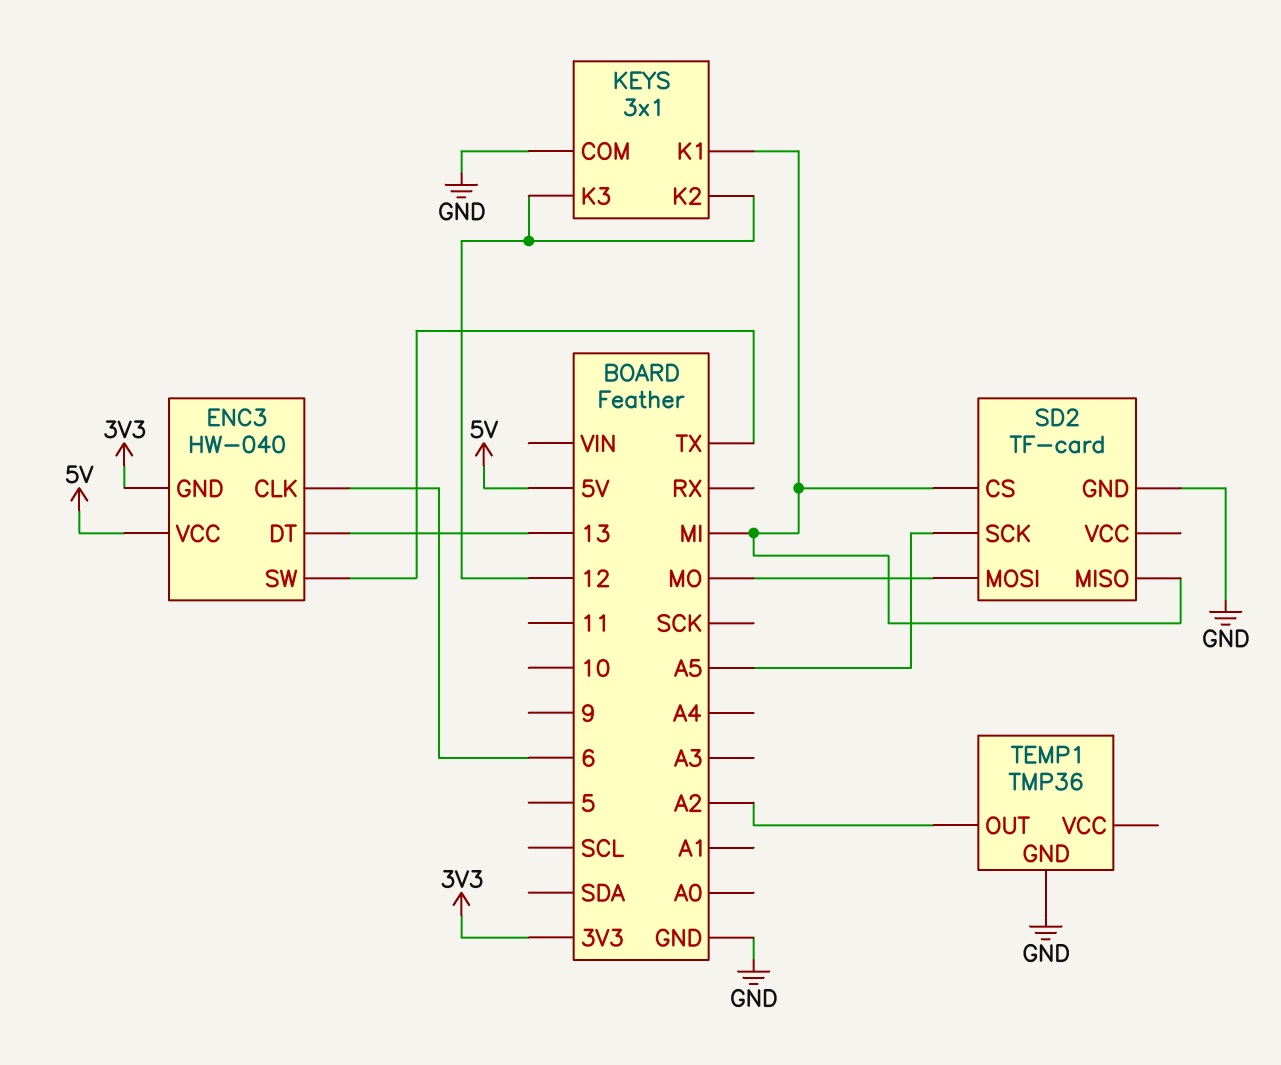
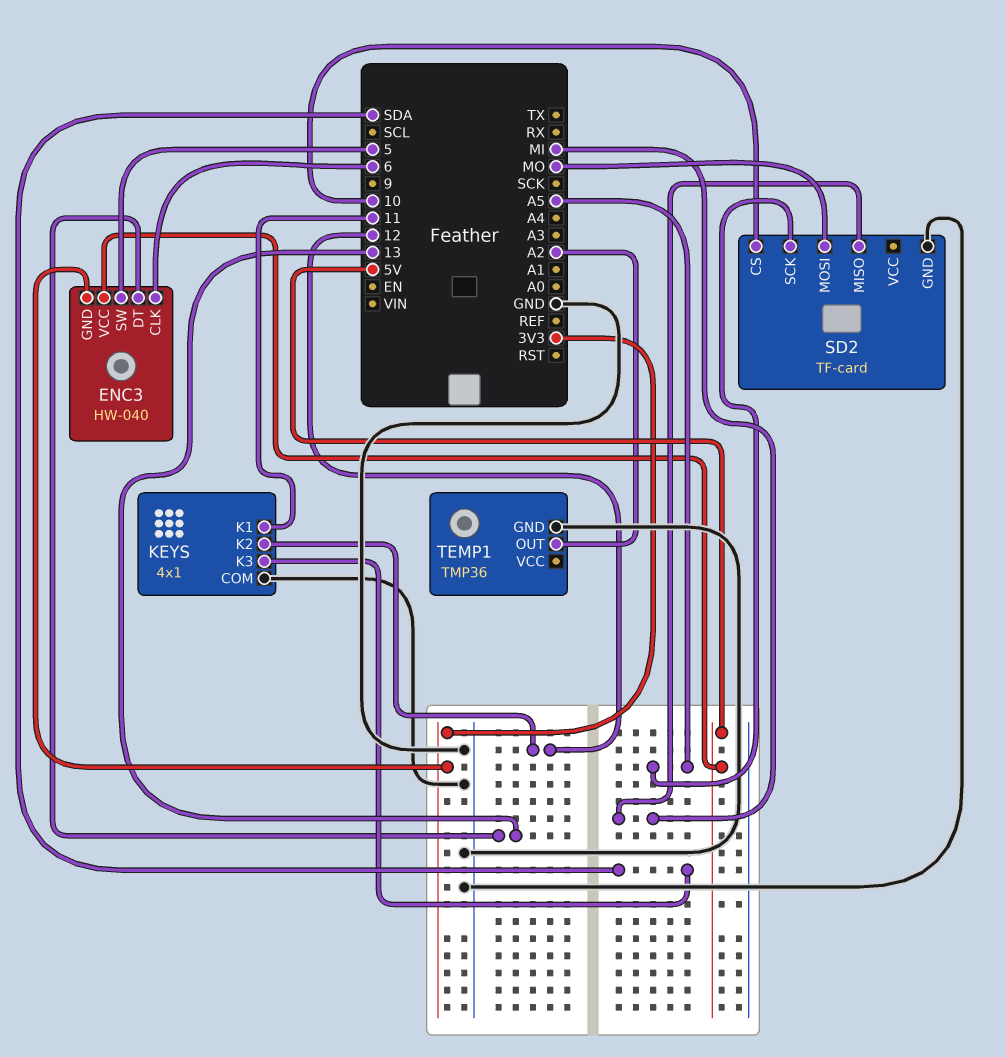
ENC3 pin SW: TX -> 5
KEYS: 3x1 -> 4x1
KEYS pin K1: MI -> 11
KEYS pin K3: 12 -> SDA
SD2 pin CS: MI -> 10

